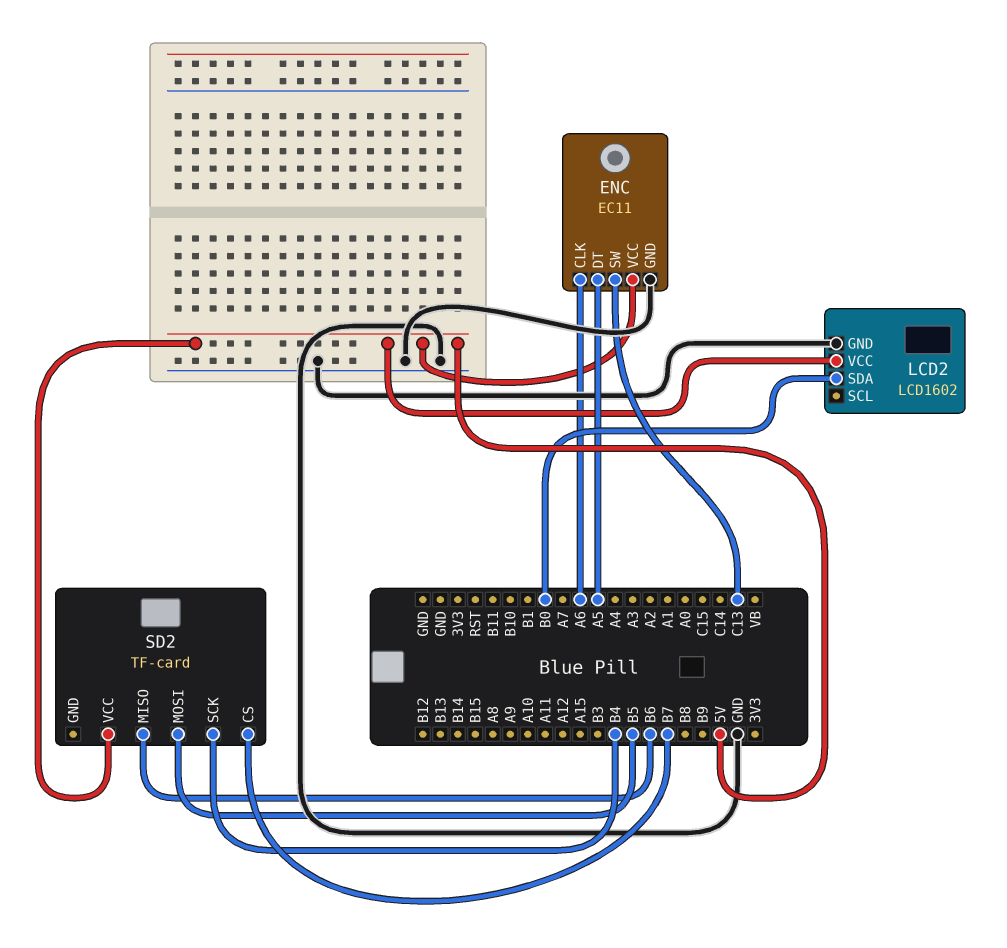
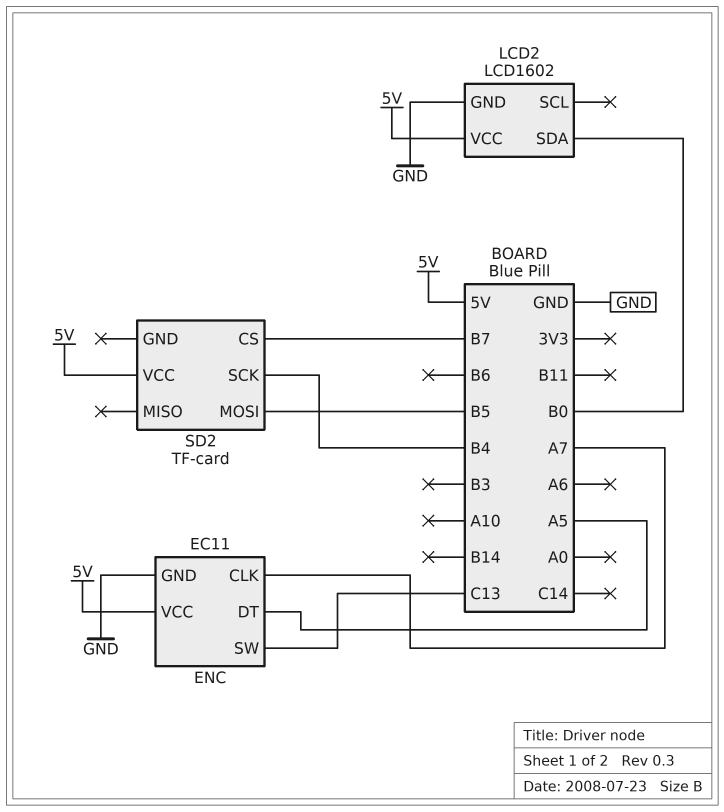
ENC pin CLK: A6 -> A7
SD2 pin MISO: B6 -> none

